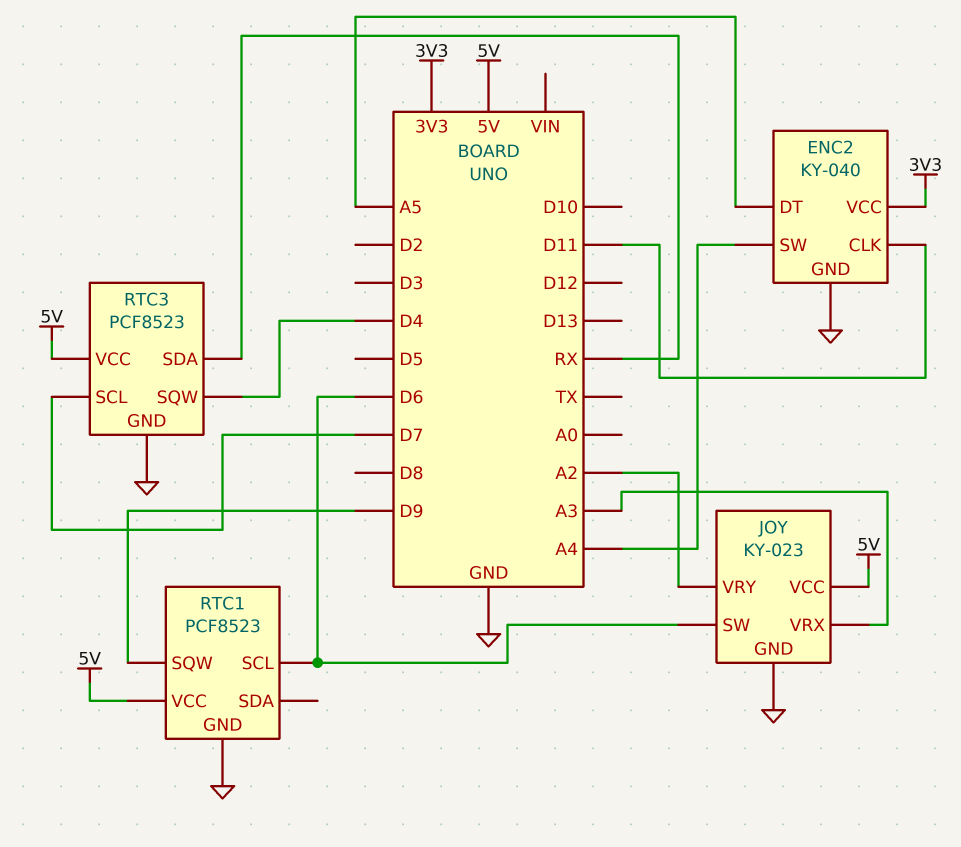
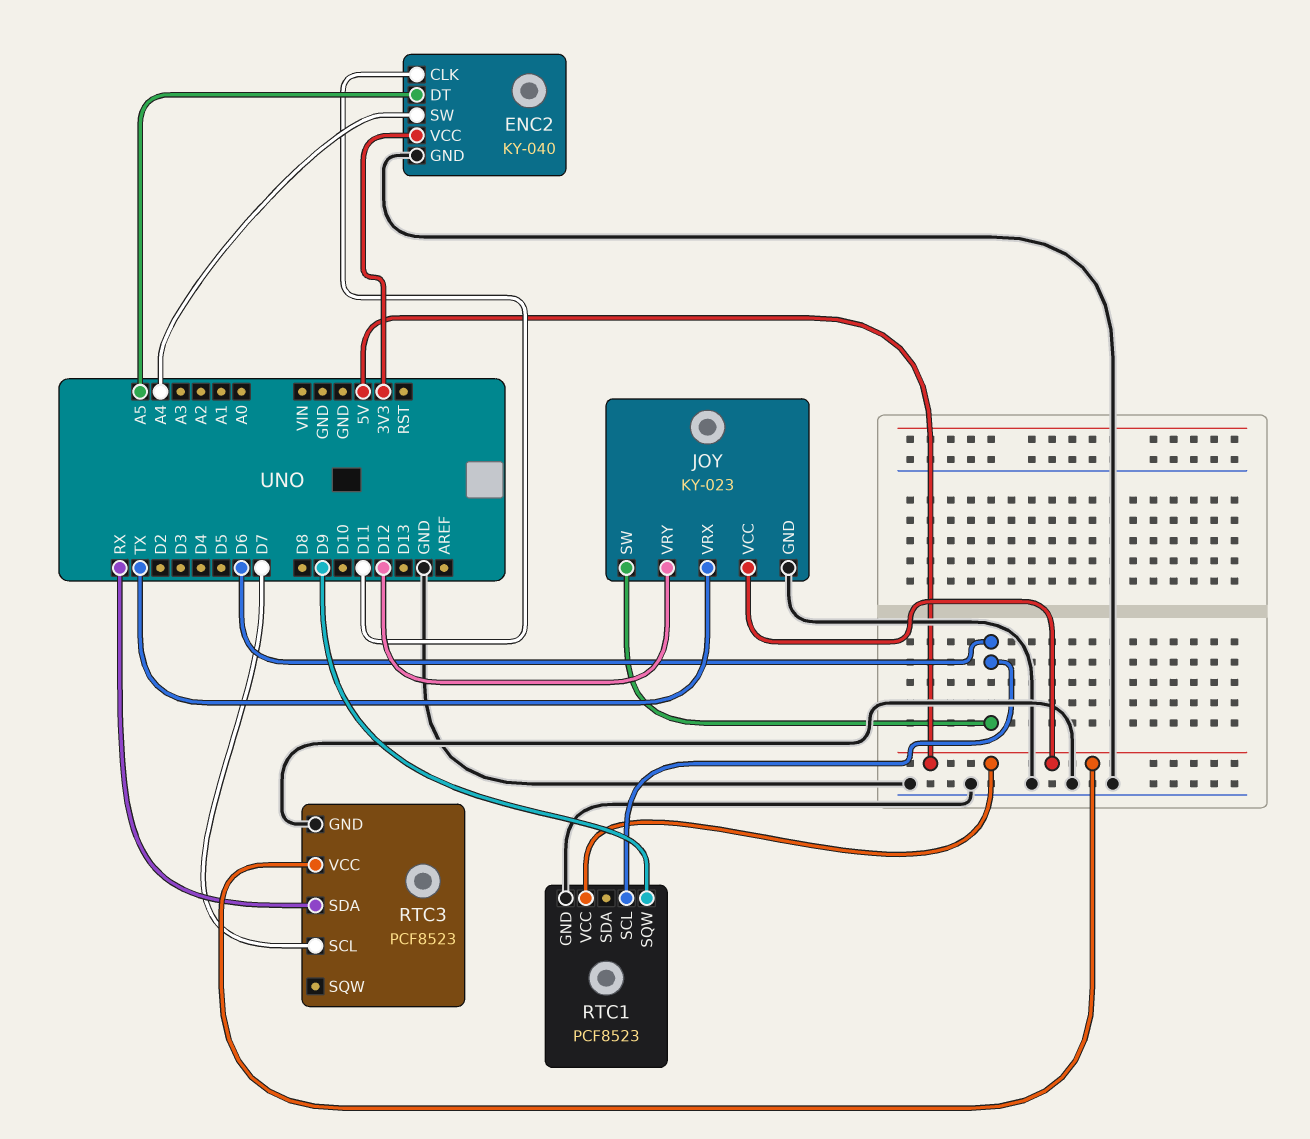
JOY pin VRX: A3 -> TX
JOY pin VRY: A2 -> D12
RTC3 pin SQW: D4 -> none

